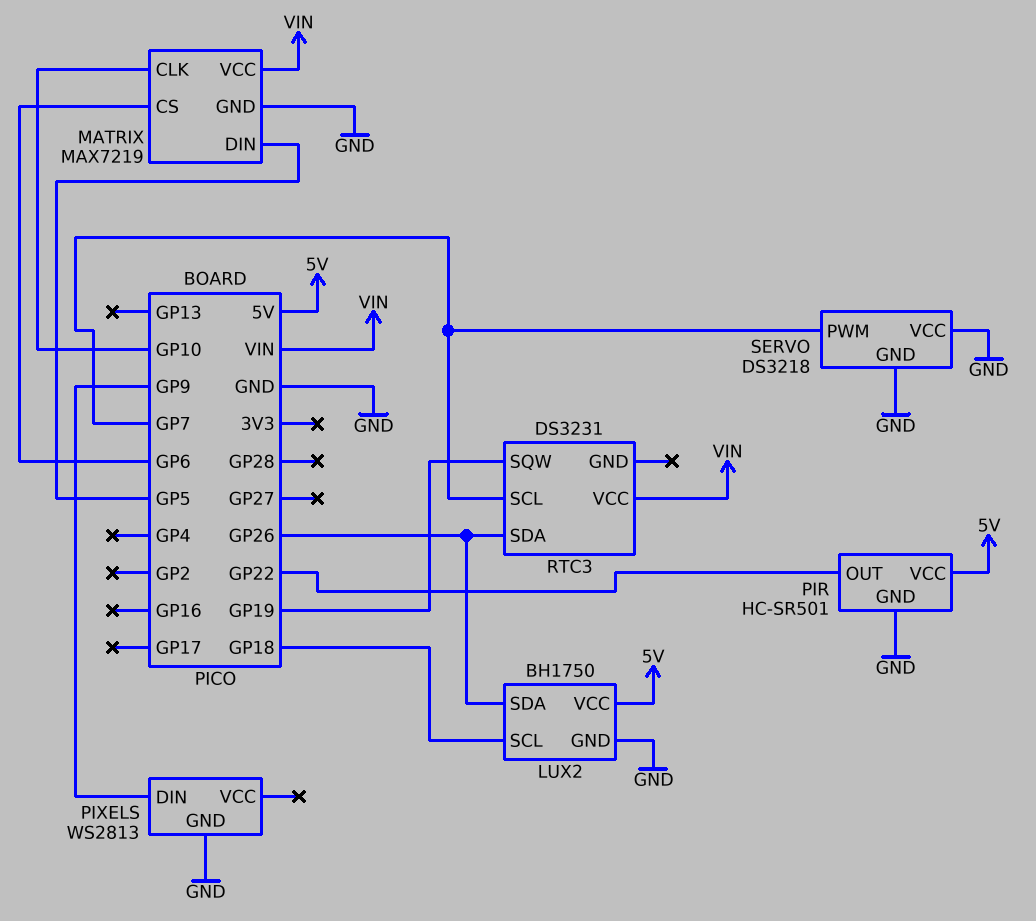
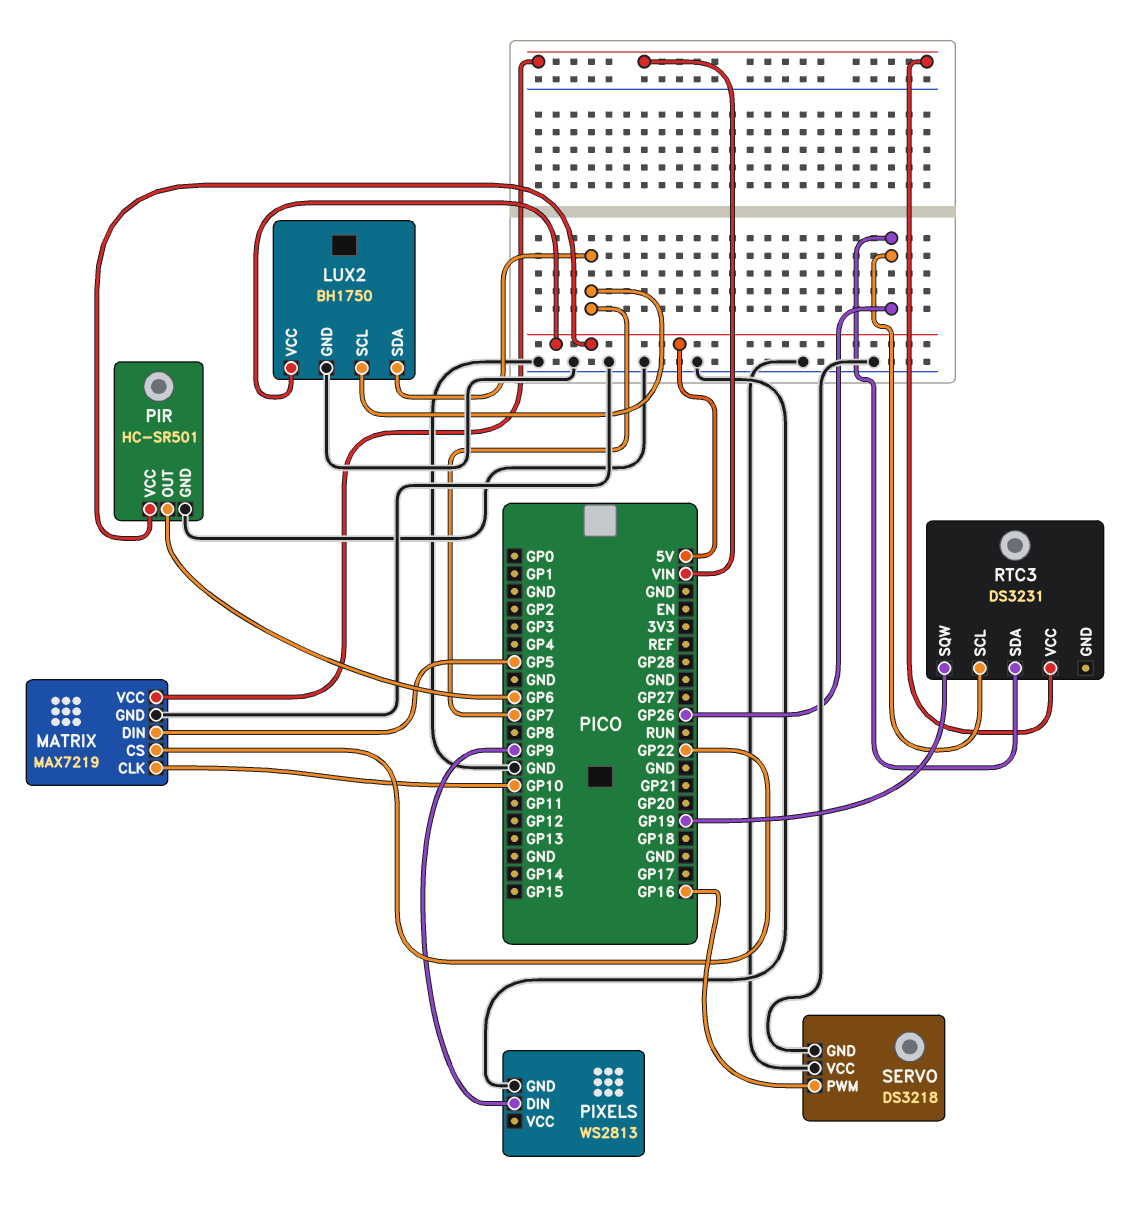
LUX2 pin SCL: GP18 -> GP7
LUX2 pin SDA: GP26 -> GP7
MATRIX pin CS: GP6 -> GP22
PIR pin OUT: GP22 -> GP6
RTC3 pin SCL: GP7 -> GP26
SERVO pin PWM: GP7 -> GP16

